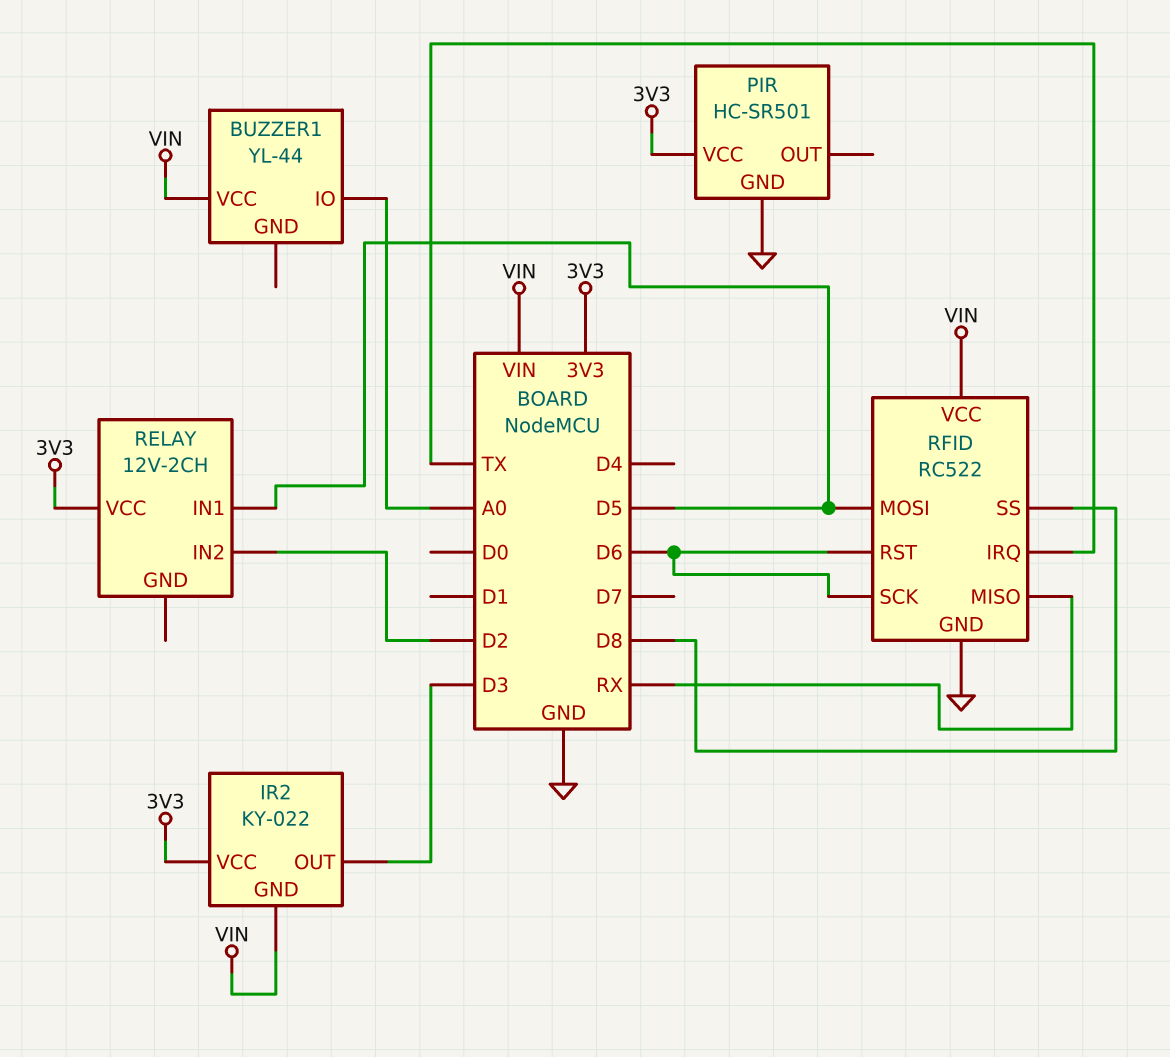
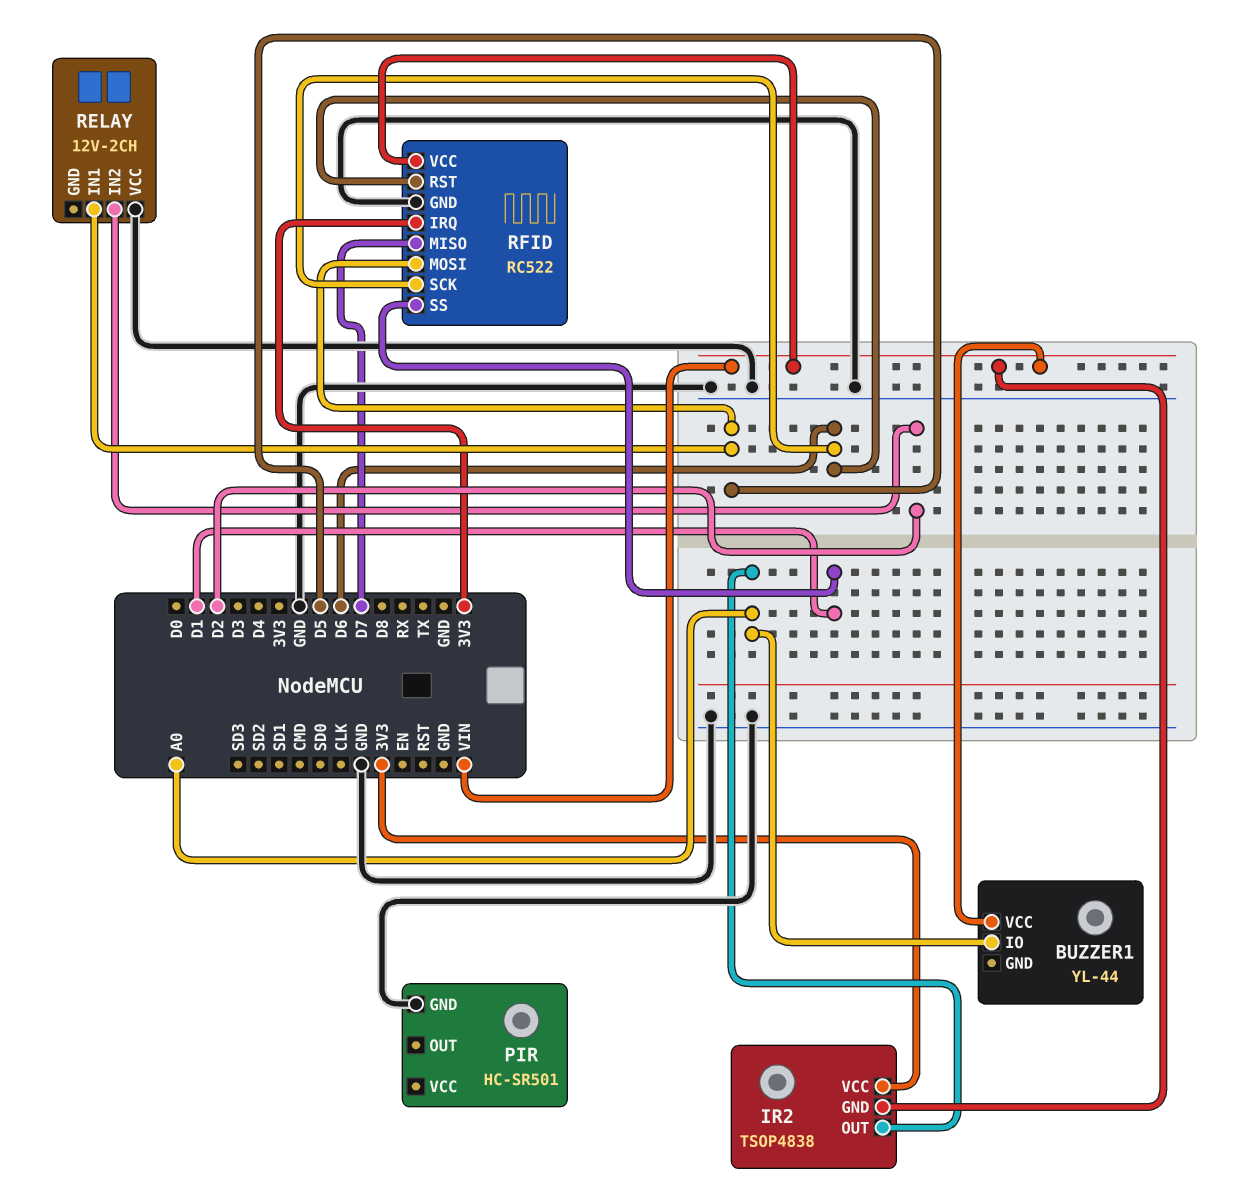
IR2: KY-022 -> TSOP4838
IR2 pin OUT: D3 -> A0
PIR pin VCC: 3V3 -> none
RELAY pin VCC: 3V3 -> GND
RFID pin IRQ: TX -> 3V3
RFID pin MISO: RX -> D7
RFID pin SS: D8 -> D1

